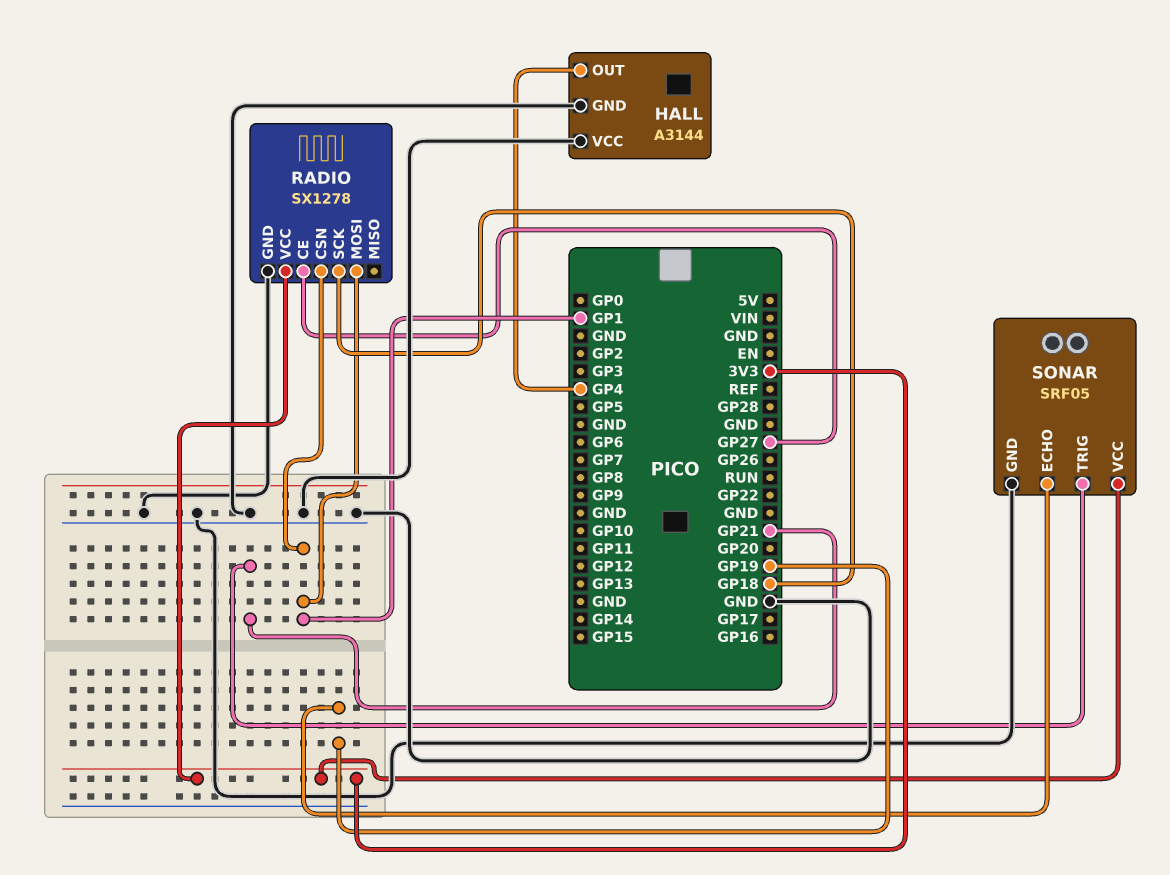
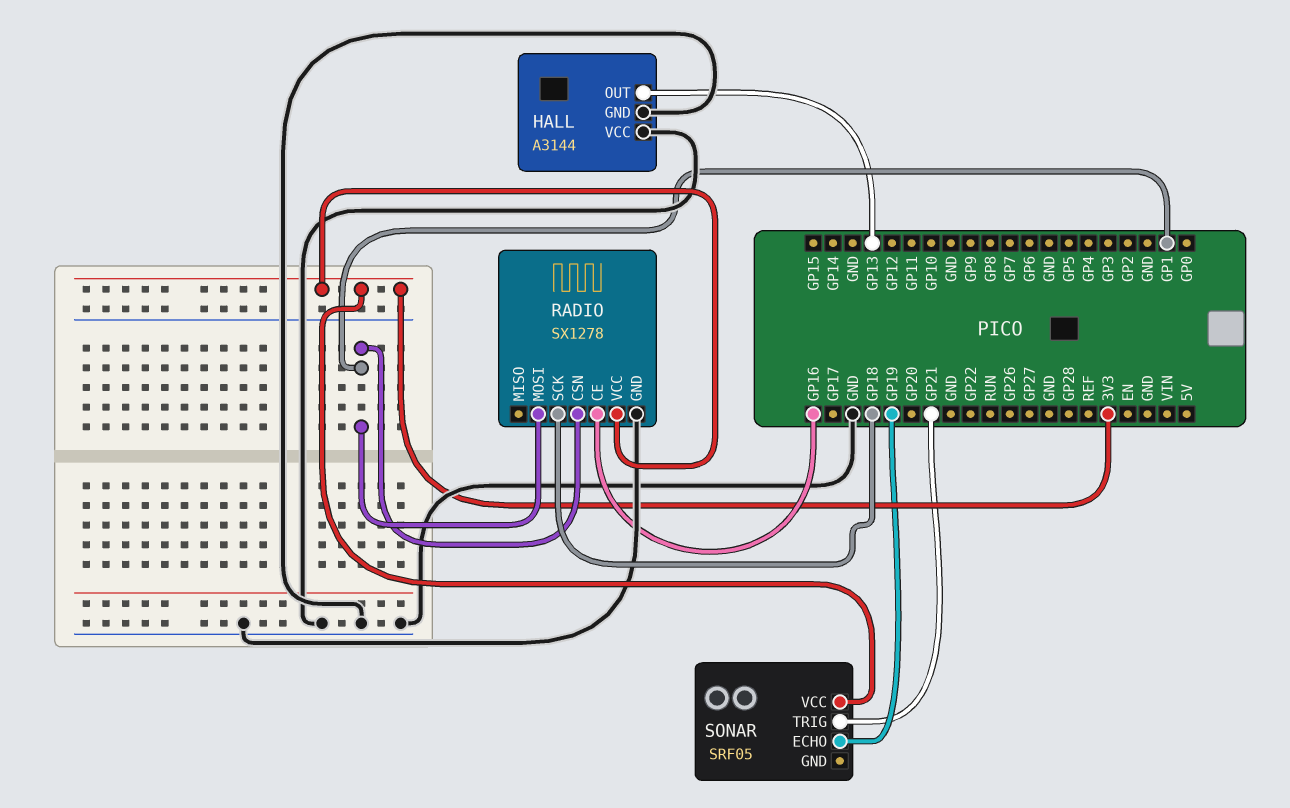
HALL pin OUT: GP4 -> GP13
RADIO pin CE: GP27 -> GP16
SONAR pin GND: GND -> none

